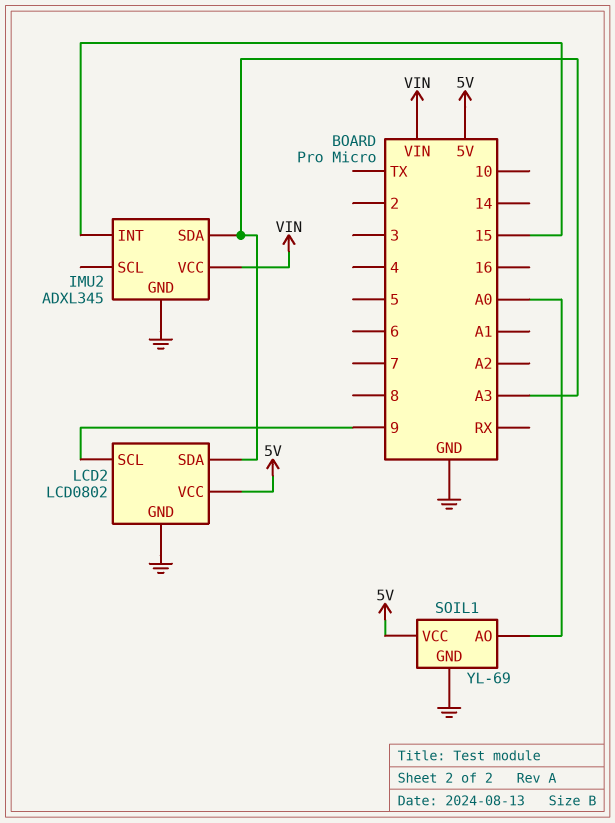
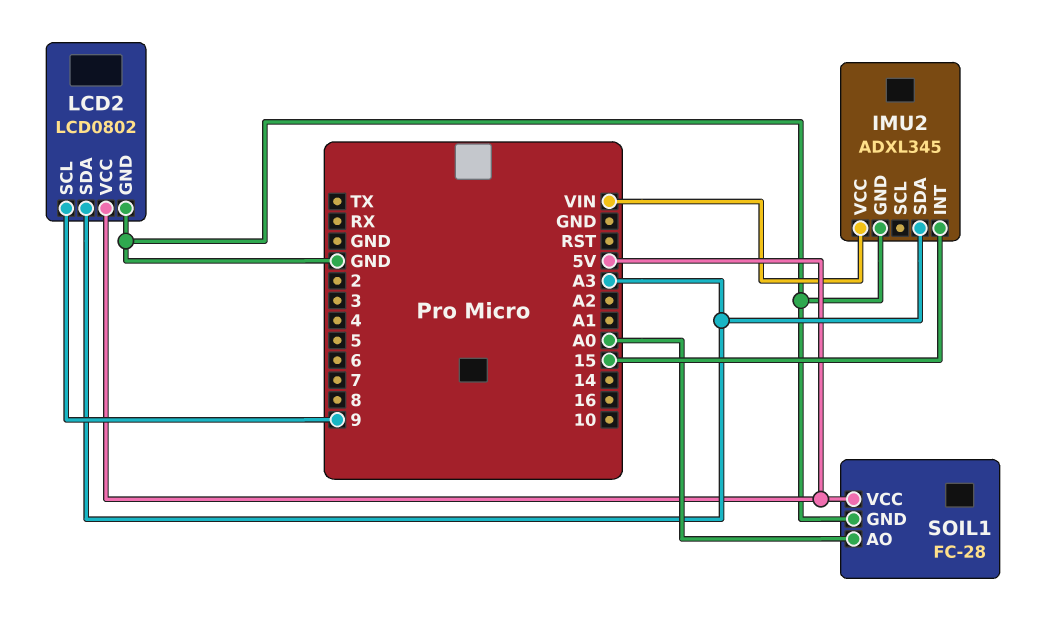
SOIL1: YL-69 -> FC-28

